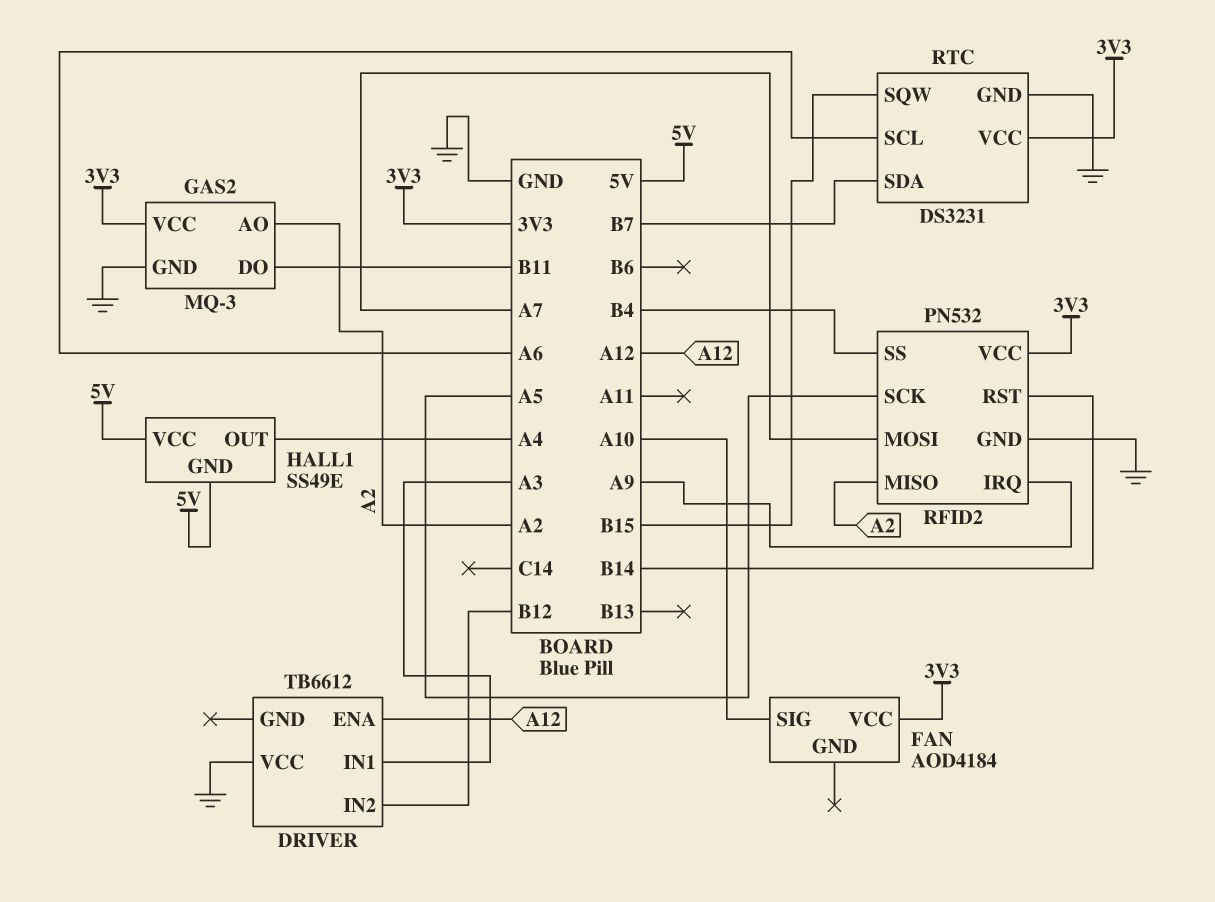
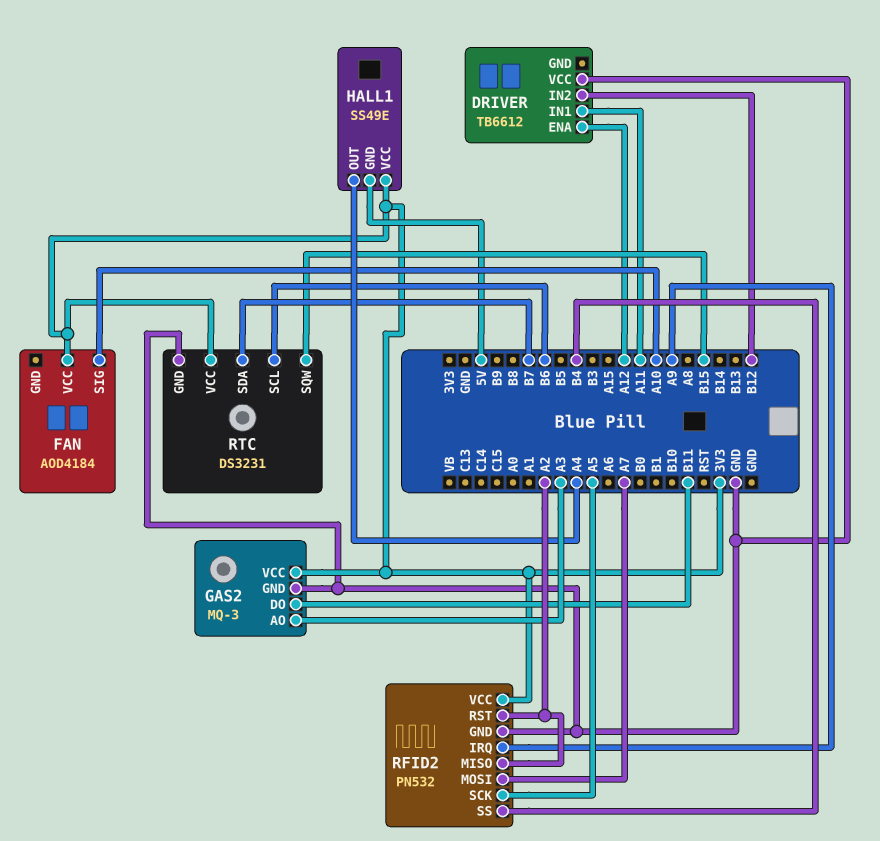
DRIVER pin IN1: A3 -> A11
GAS2 pin AO: A2 -> A3
HALL1 pin VCC: 5V -> 3V3
RFID2 pin RST: B14 -> A2
RTC pin SCL: A6 -> B6

